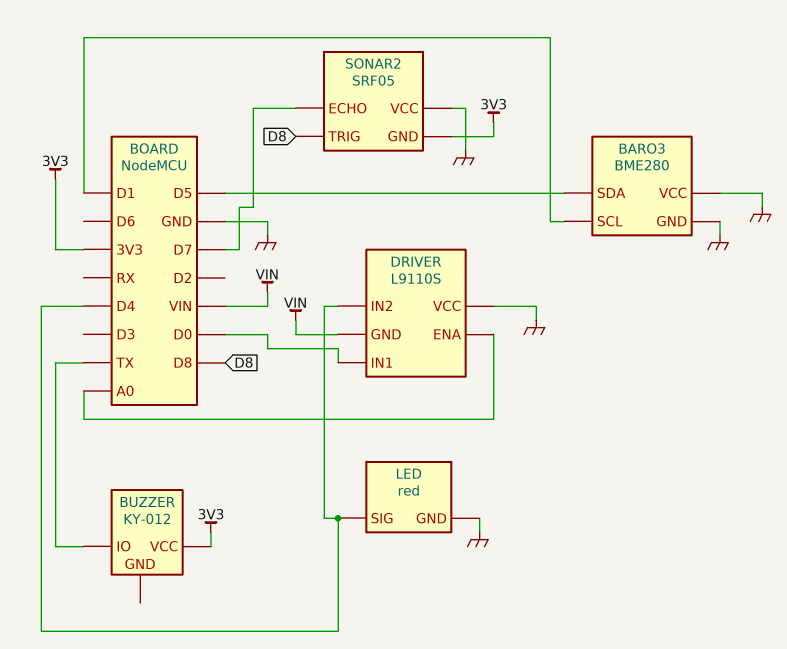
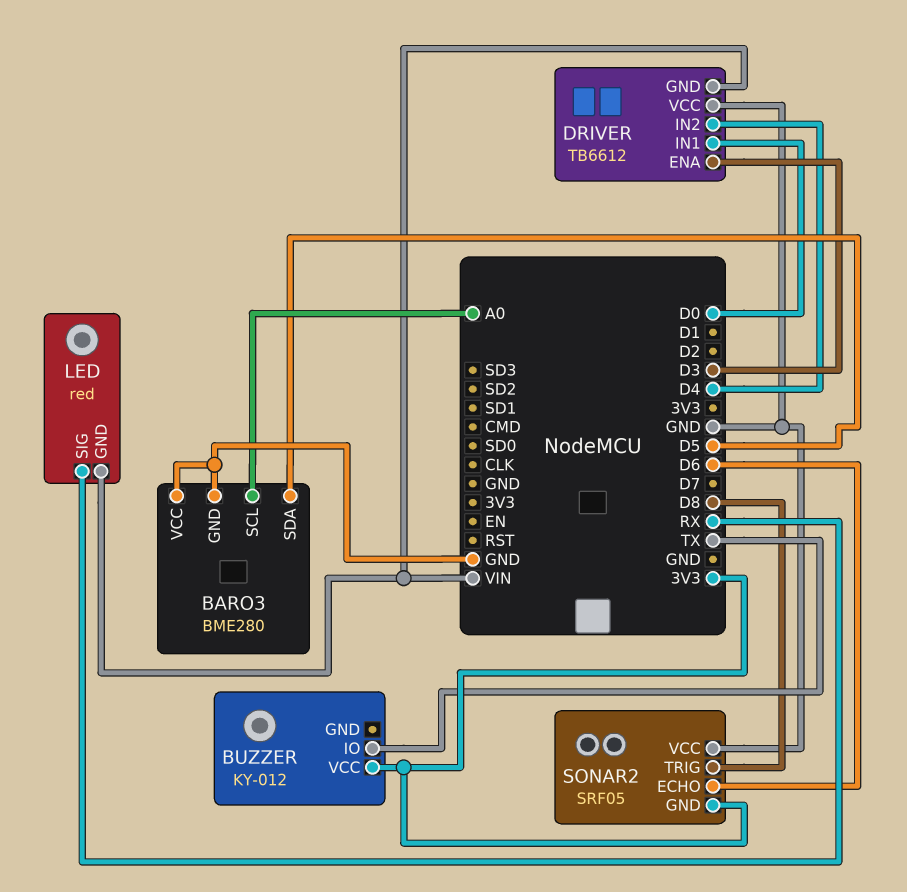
BARO3 pin SCL: D1 -> A0
DRIVER: L9110S -> TB6612
DRIVER pin ENA: A0 -> D3
LED pin GND: GND -> VIN
LED pin SIG: D4 -> RX
SONAR2 pin ECHO: D7 -> D6

